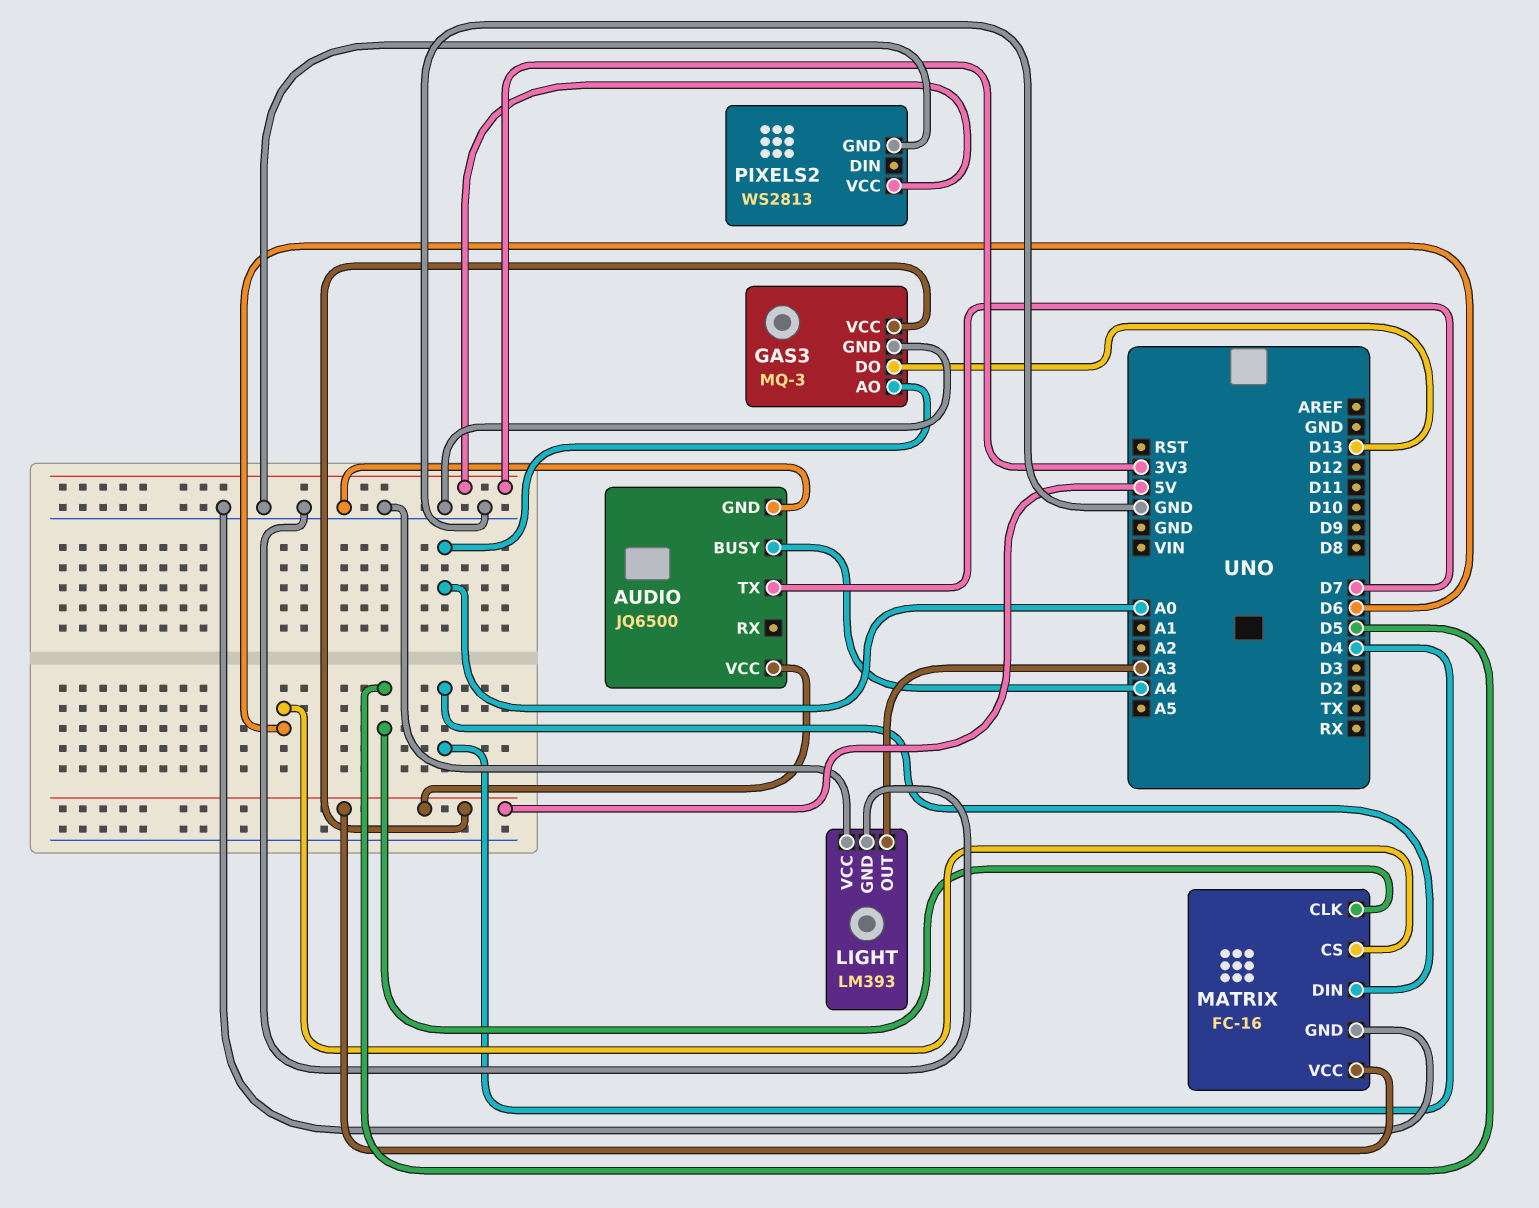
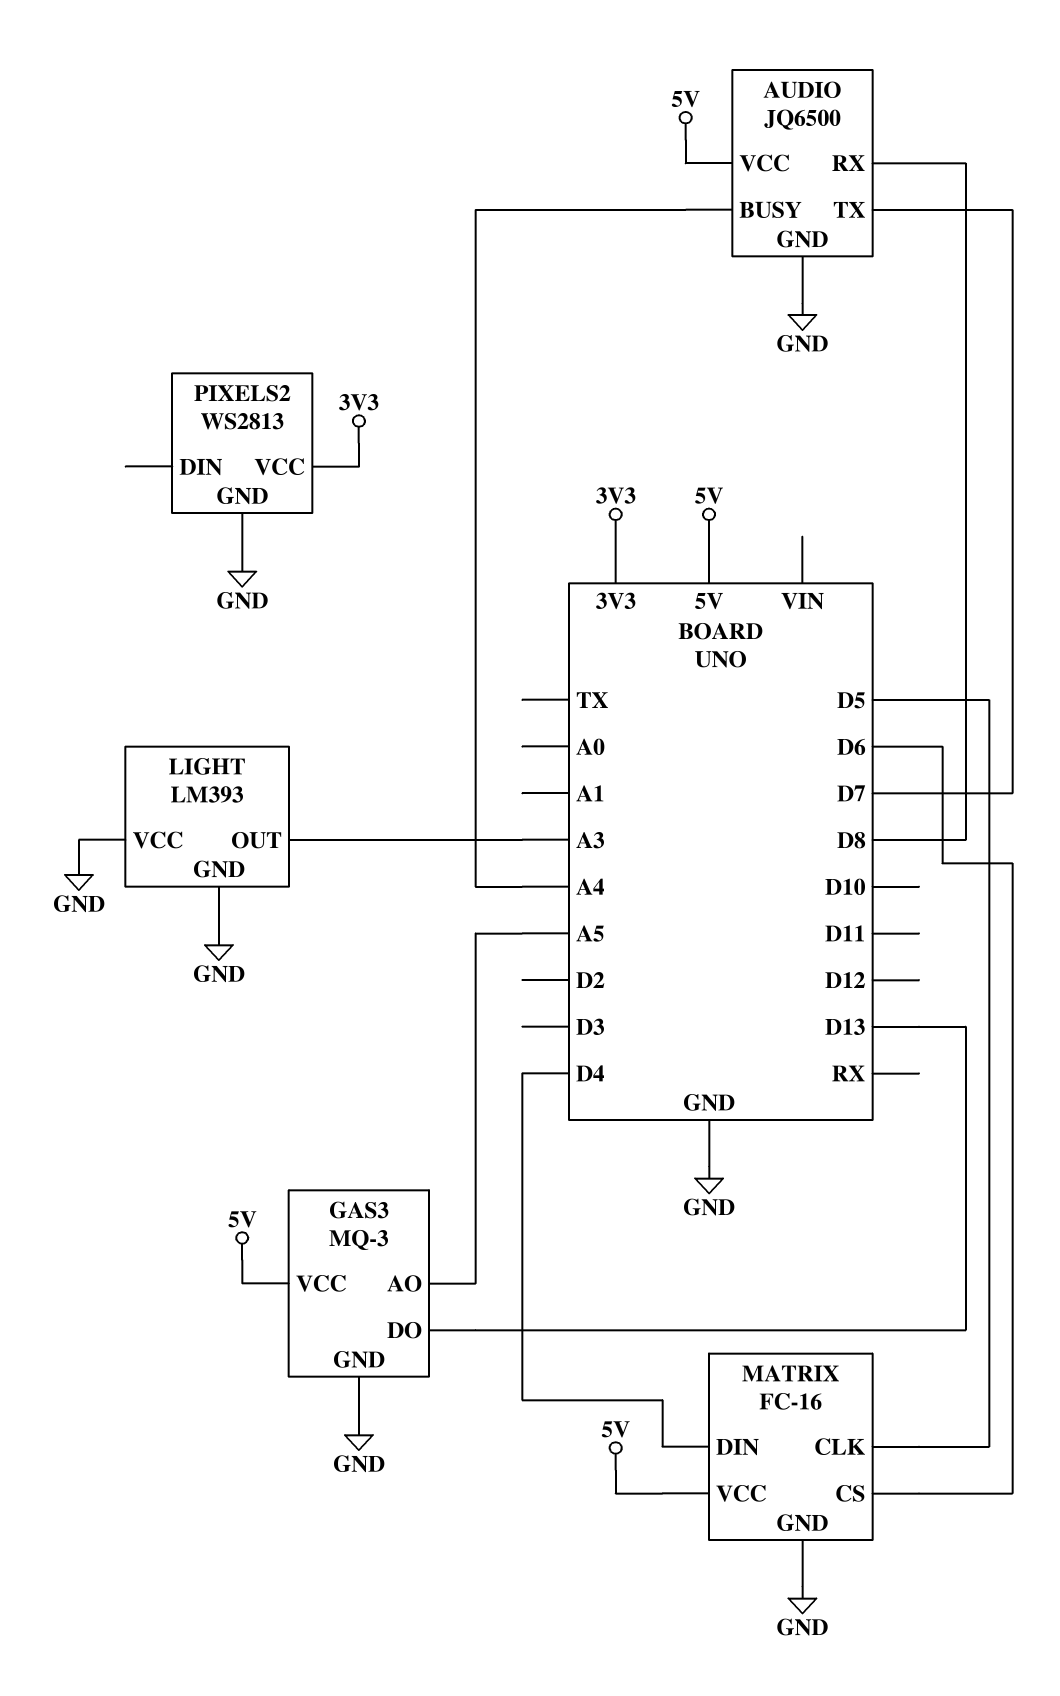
AUDIO pin RX: none -> D8
GAS3 pin AO: A0 -> A5

